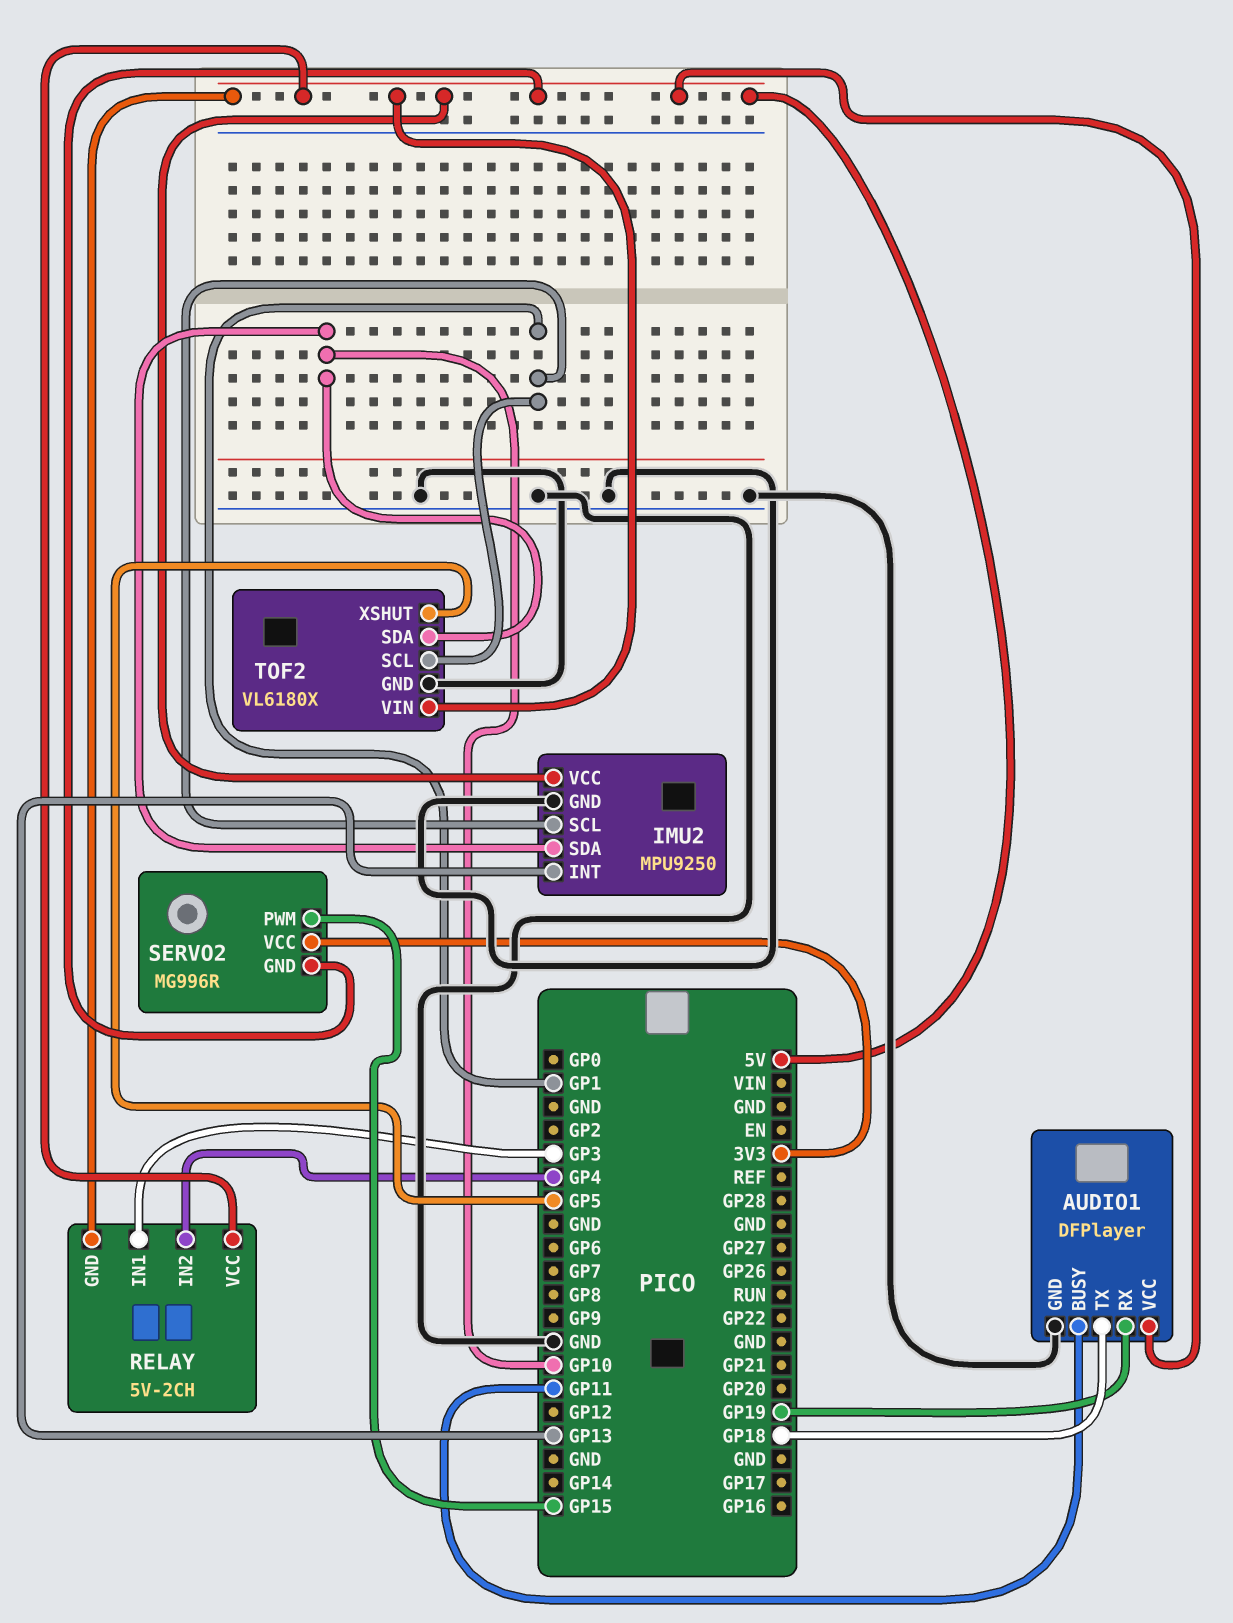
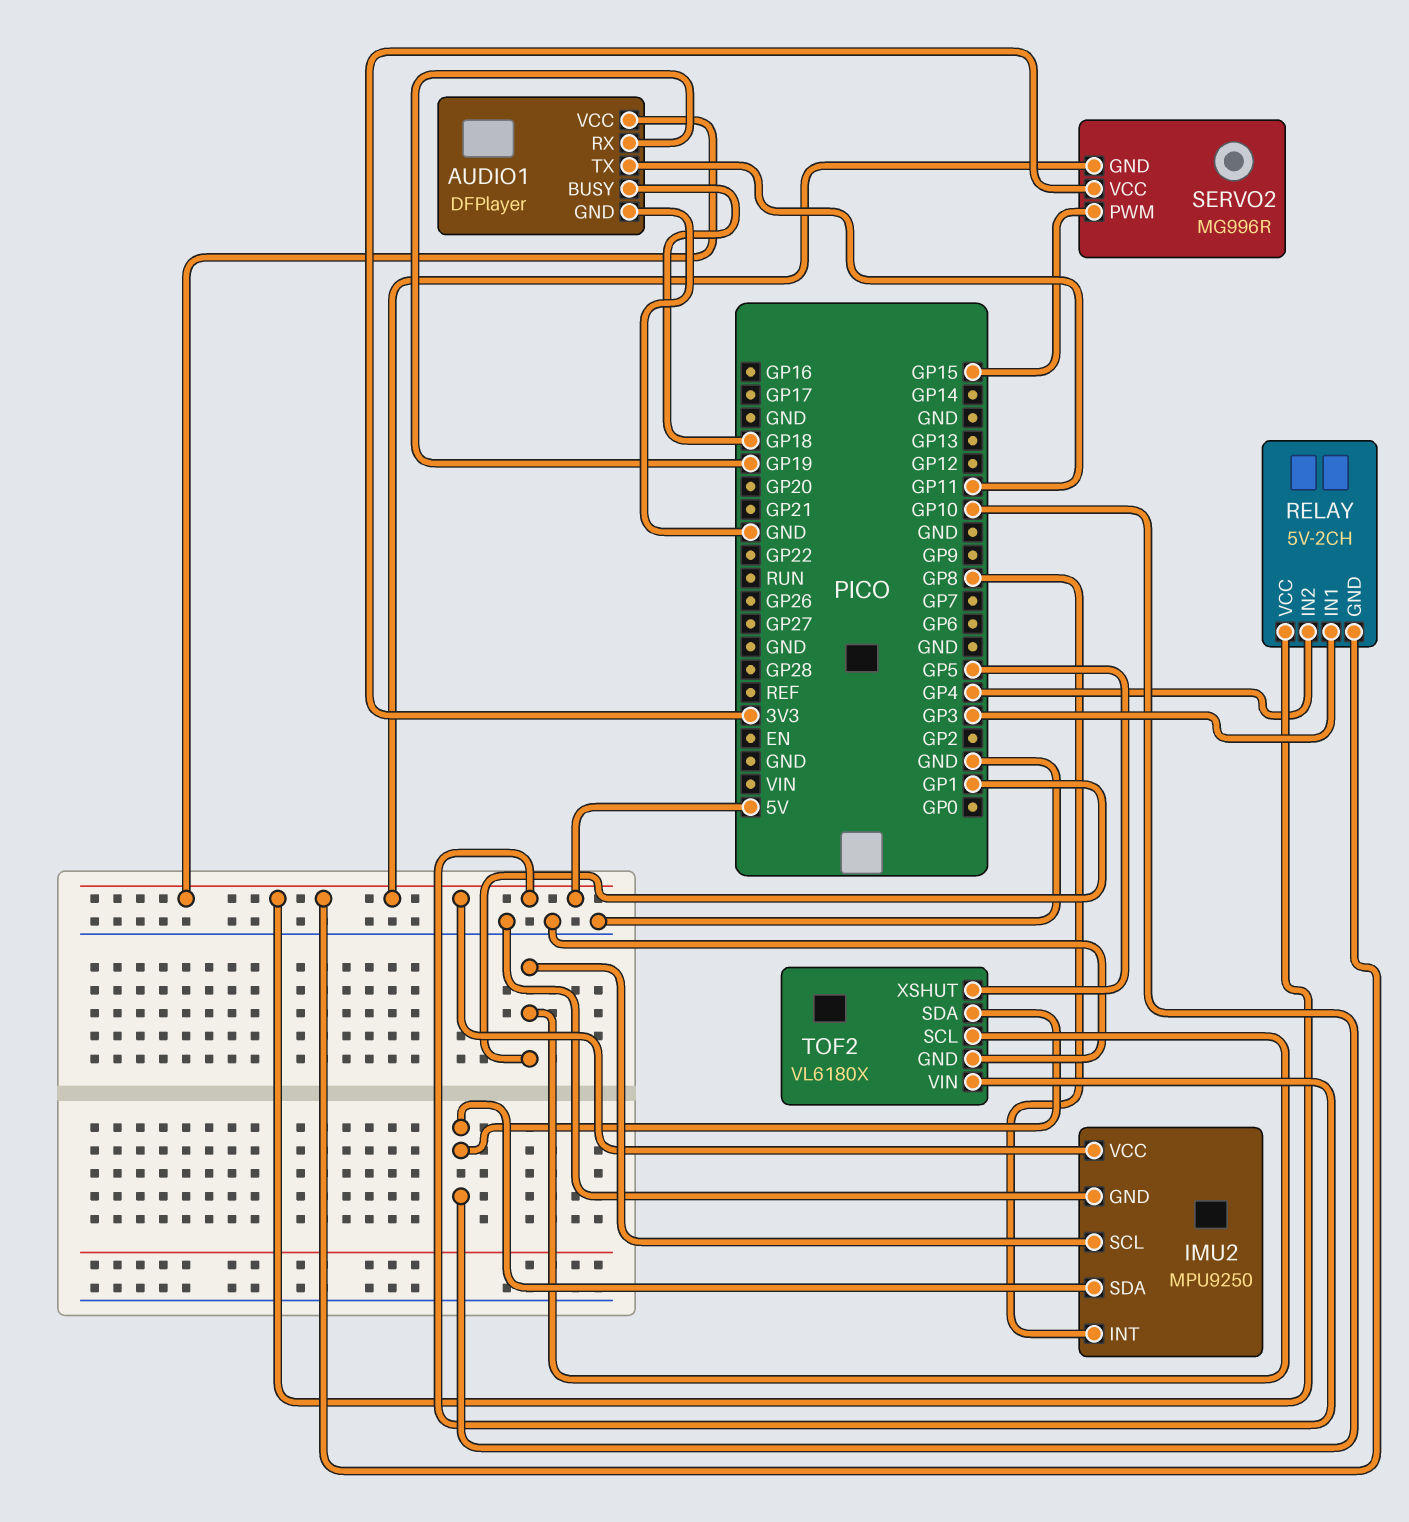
AUDIO1 pin BUSY: GP11 -> GP18
AUDIO1 pin TX: GP18 -> GP11
IMU2 pin INT: GP13 -> GP8

